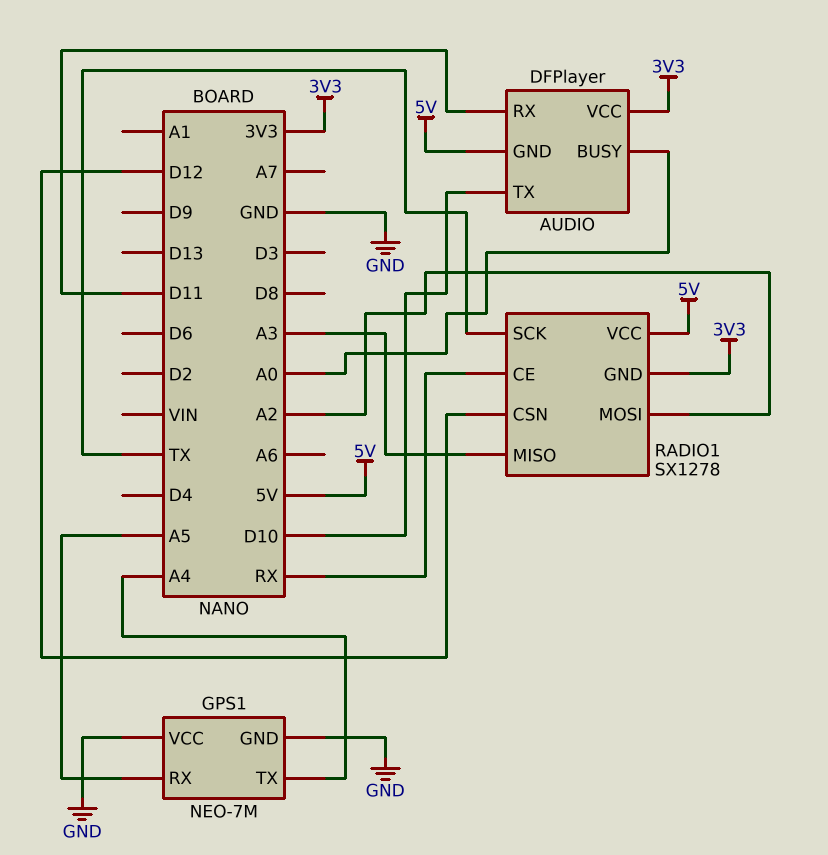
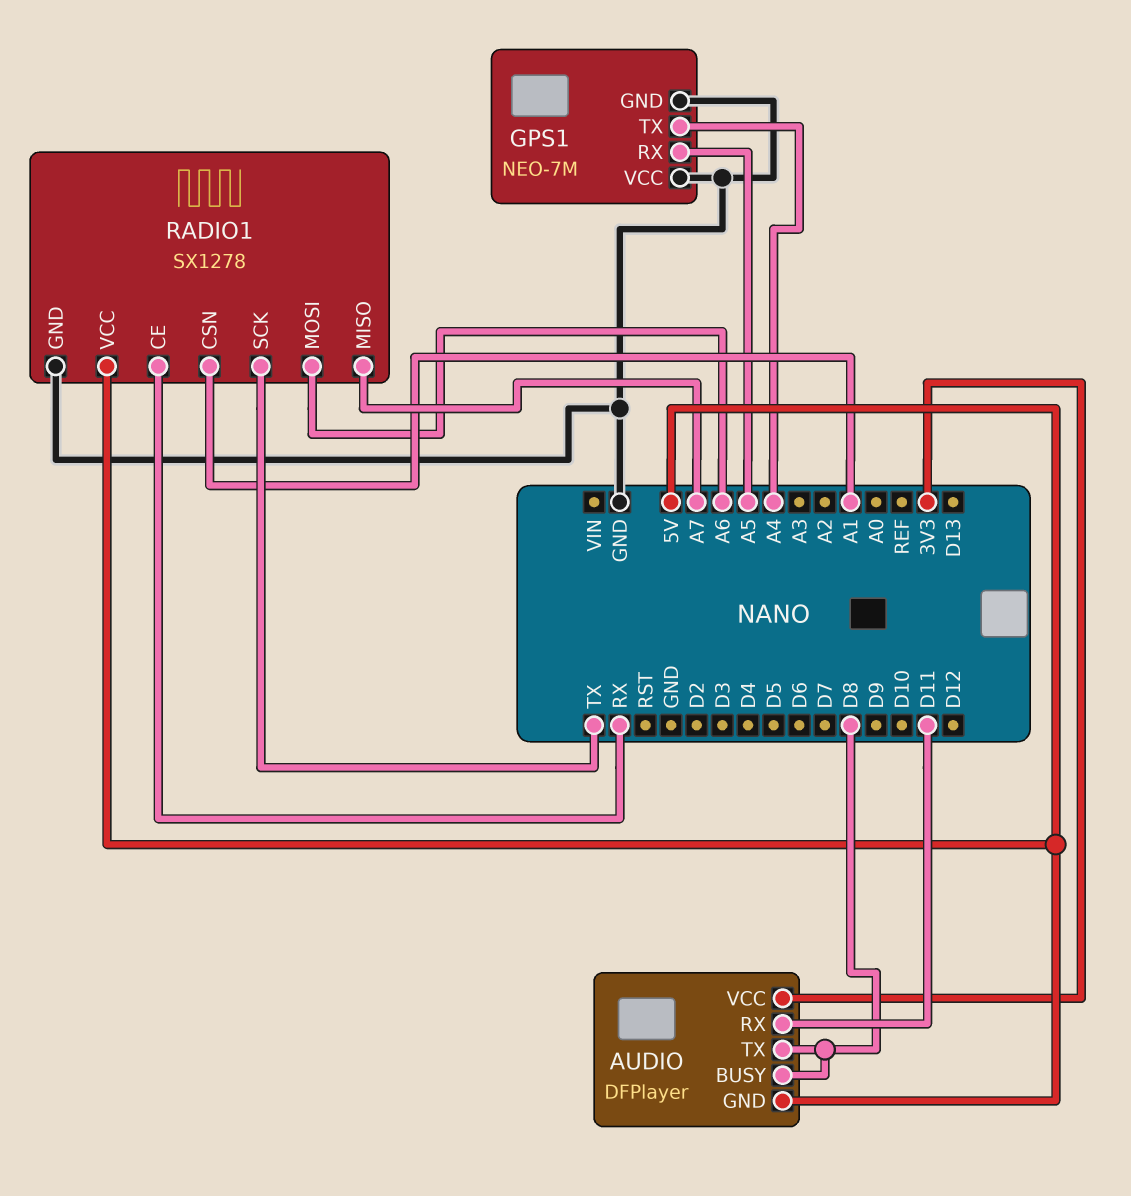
AUDIO pin BUSY: A0 -> D8
AUDIO pin TX: D10 -> D8
RADIO1 pin CSN: D12 -> A1
RADIO1 pin GND: 3V3 -> GND
RADIO1 pin MISO: A3 -> A7
RADIO1 pin MOSI: A2 -> A6

